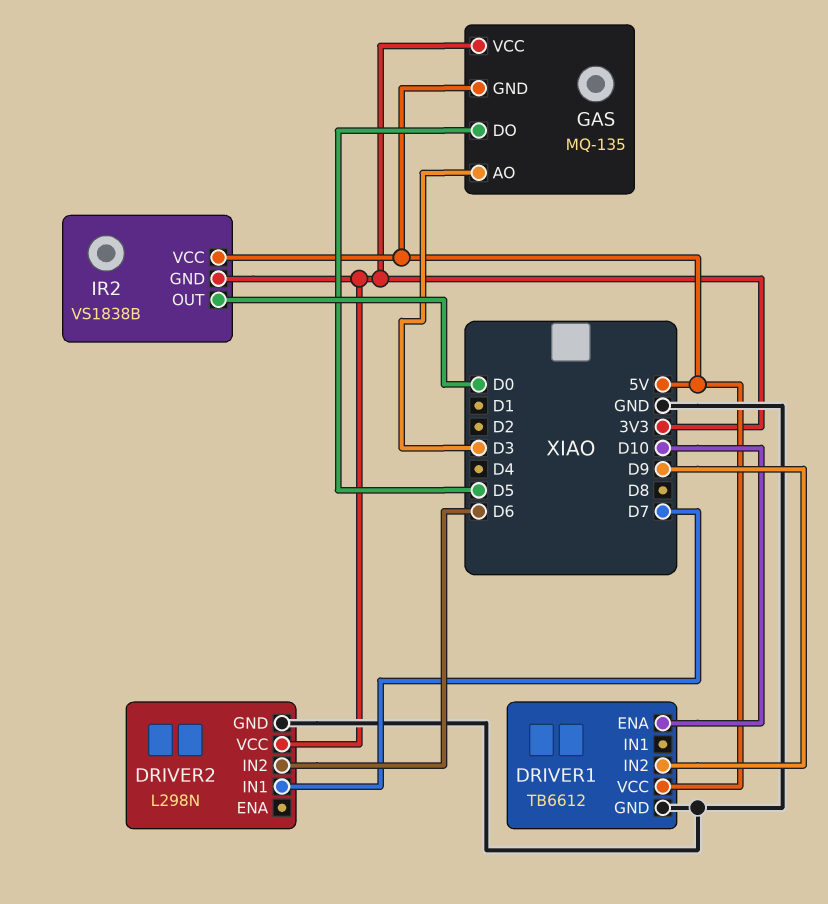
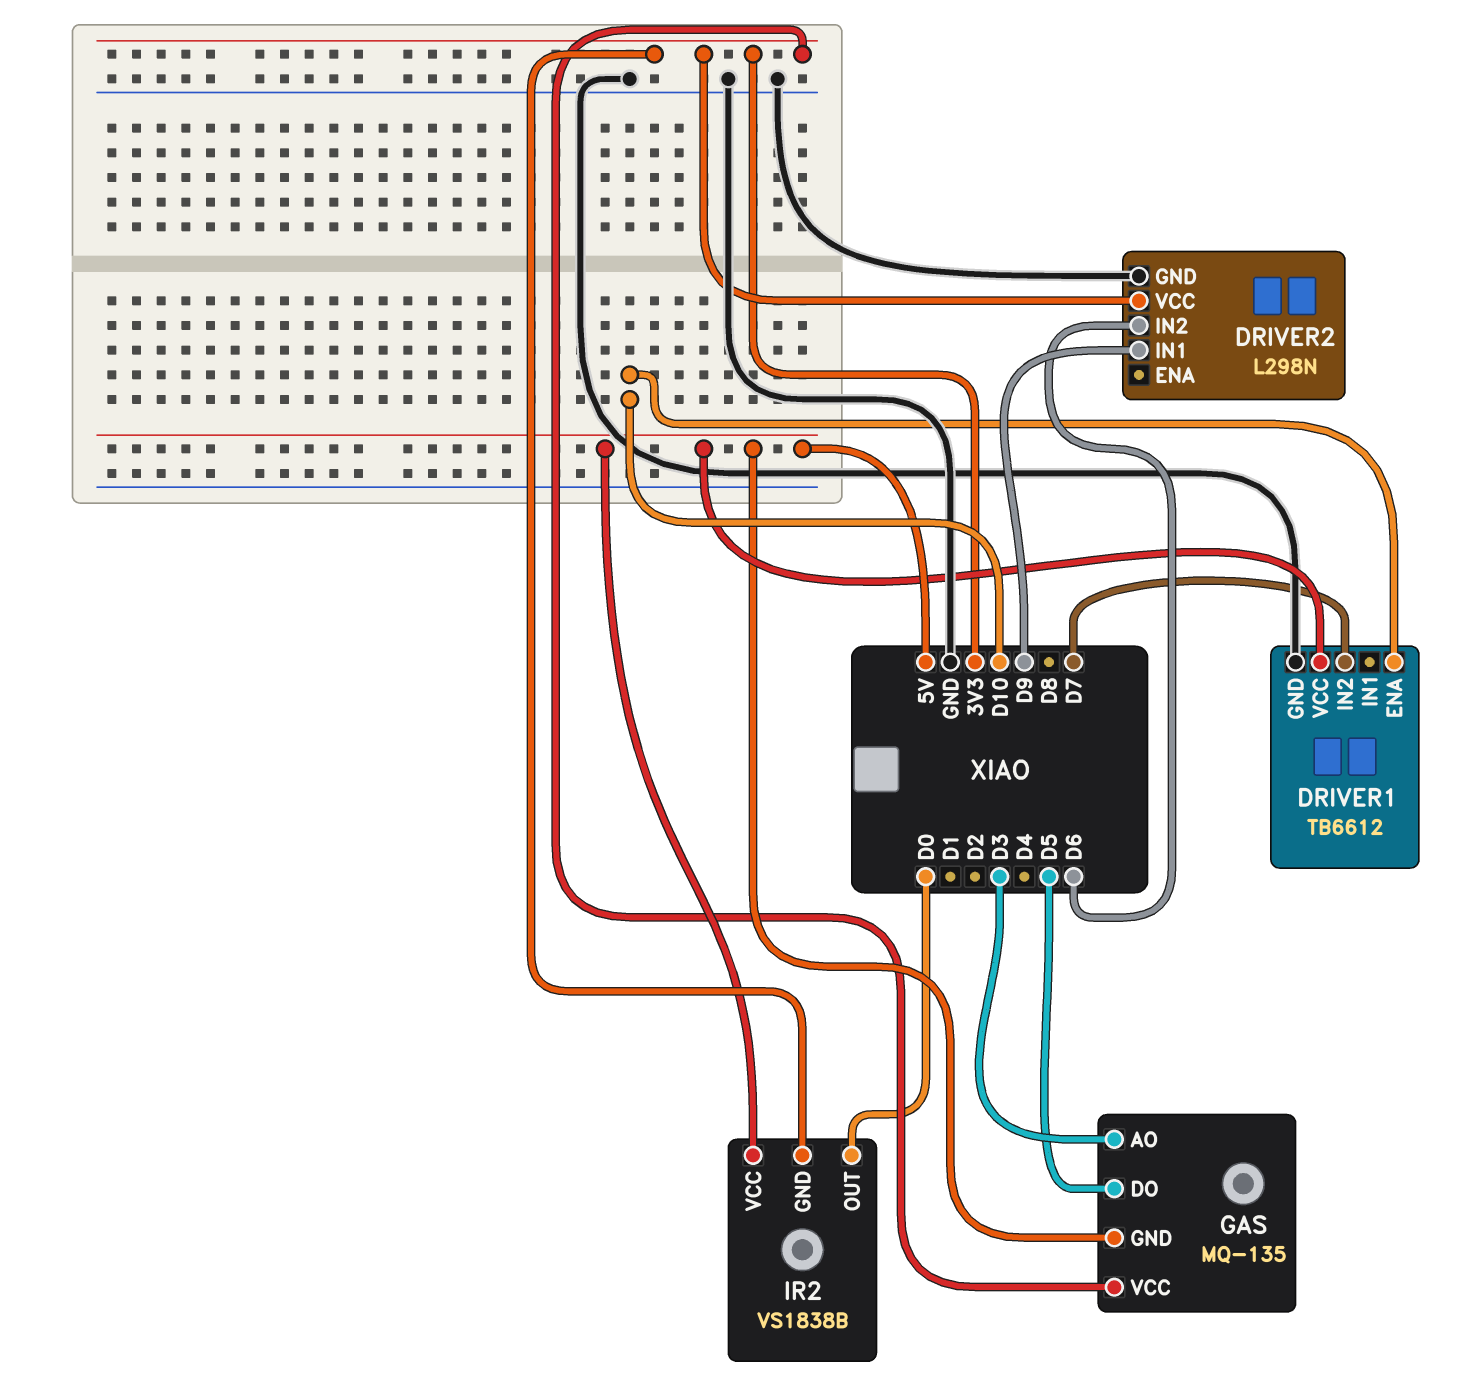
DRIVER1 pin IN2: D9 -> D7
DRIVER2 pin IN1: D7 -> D9

